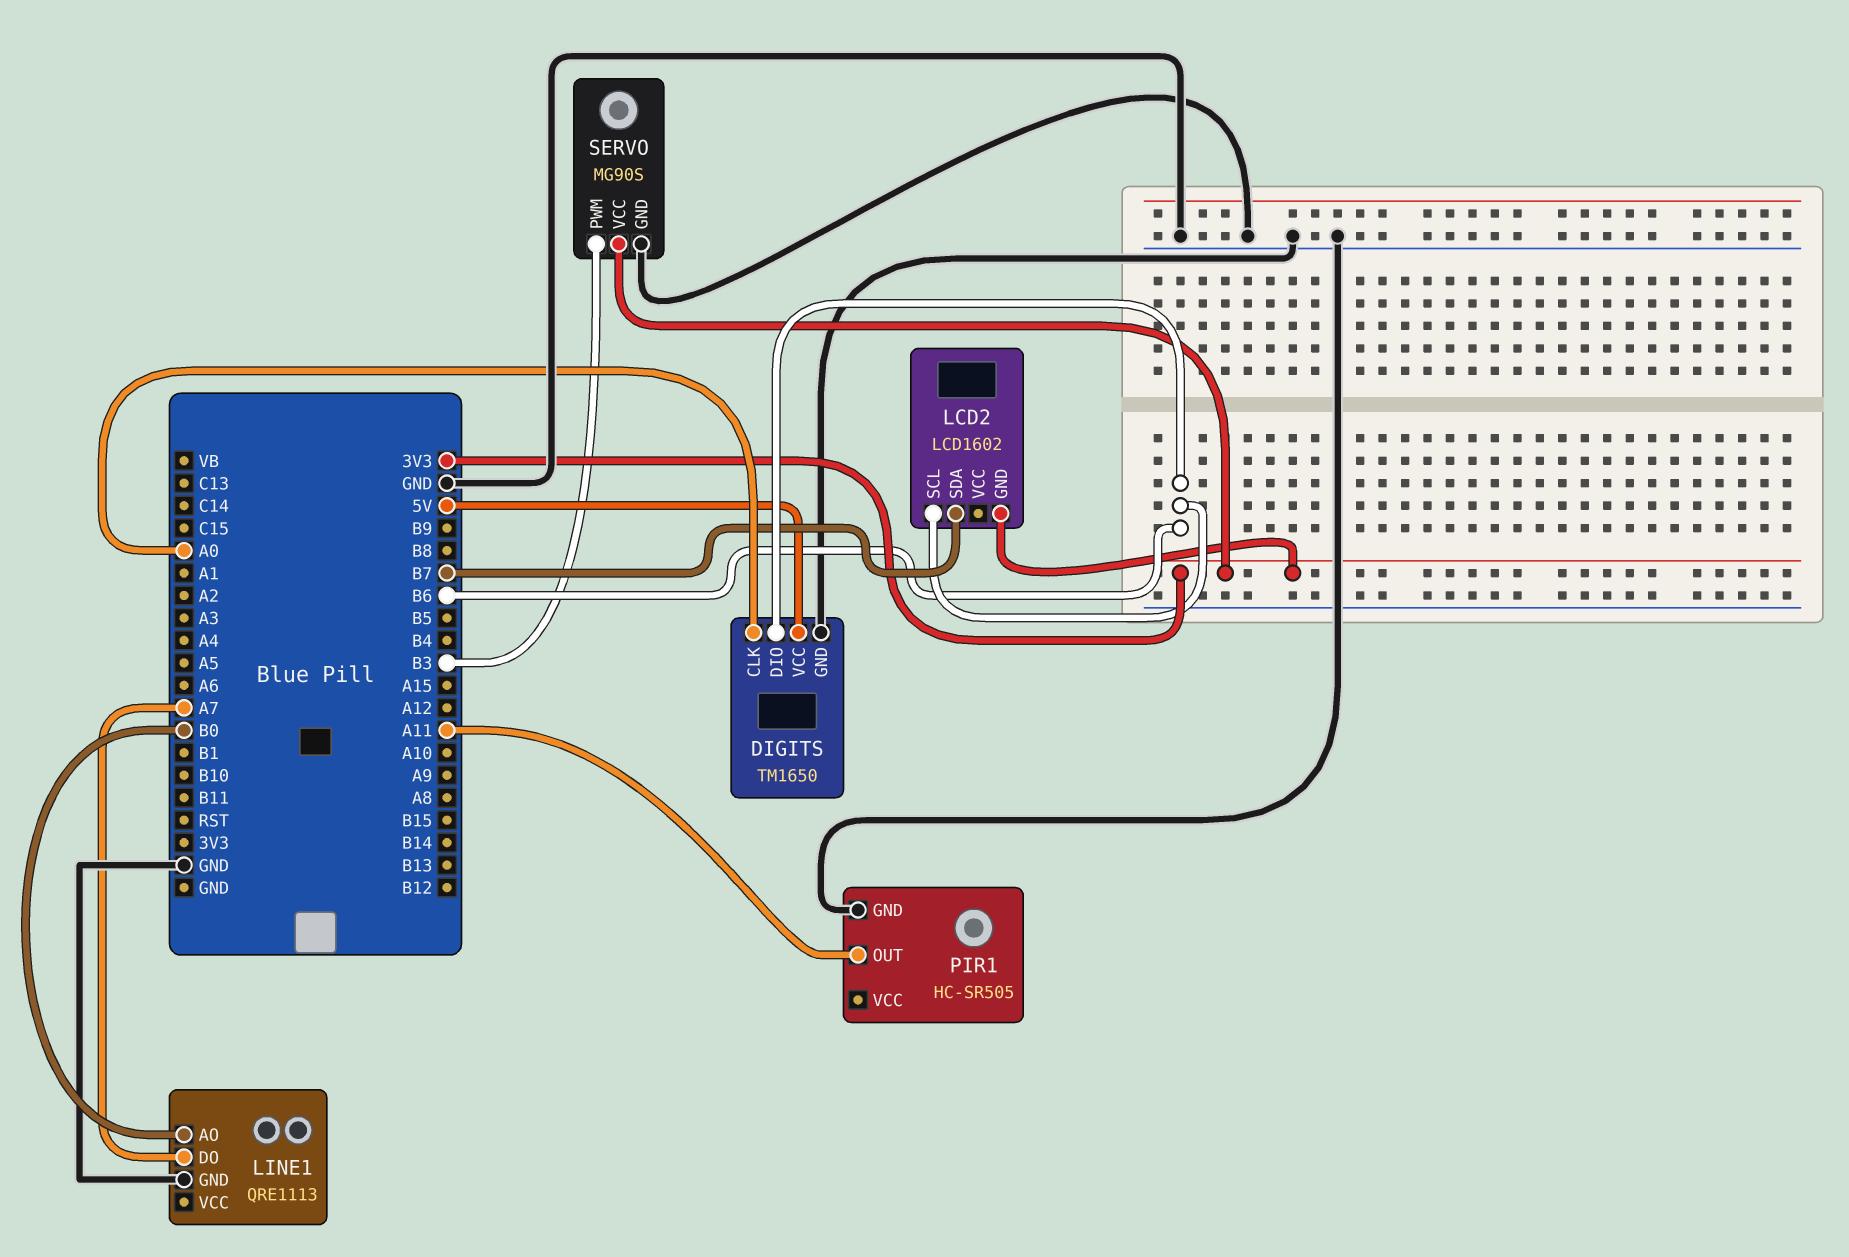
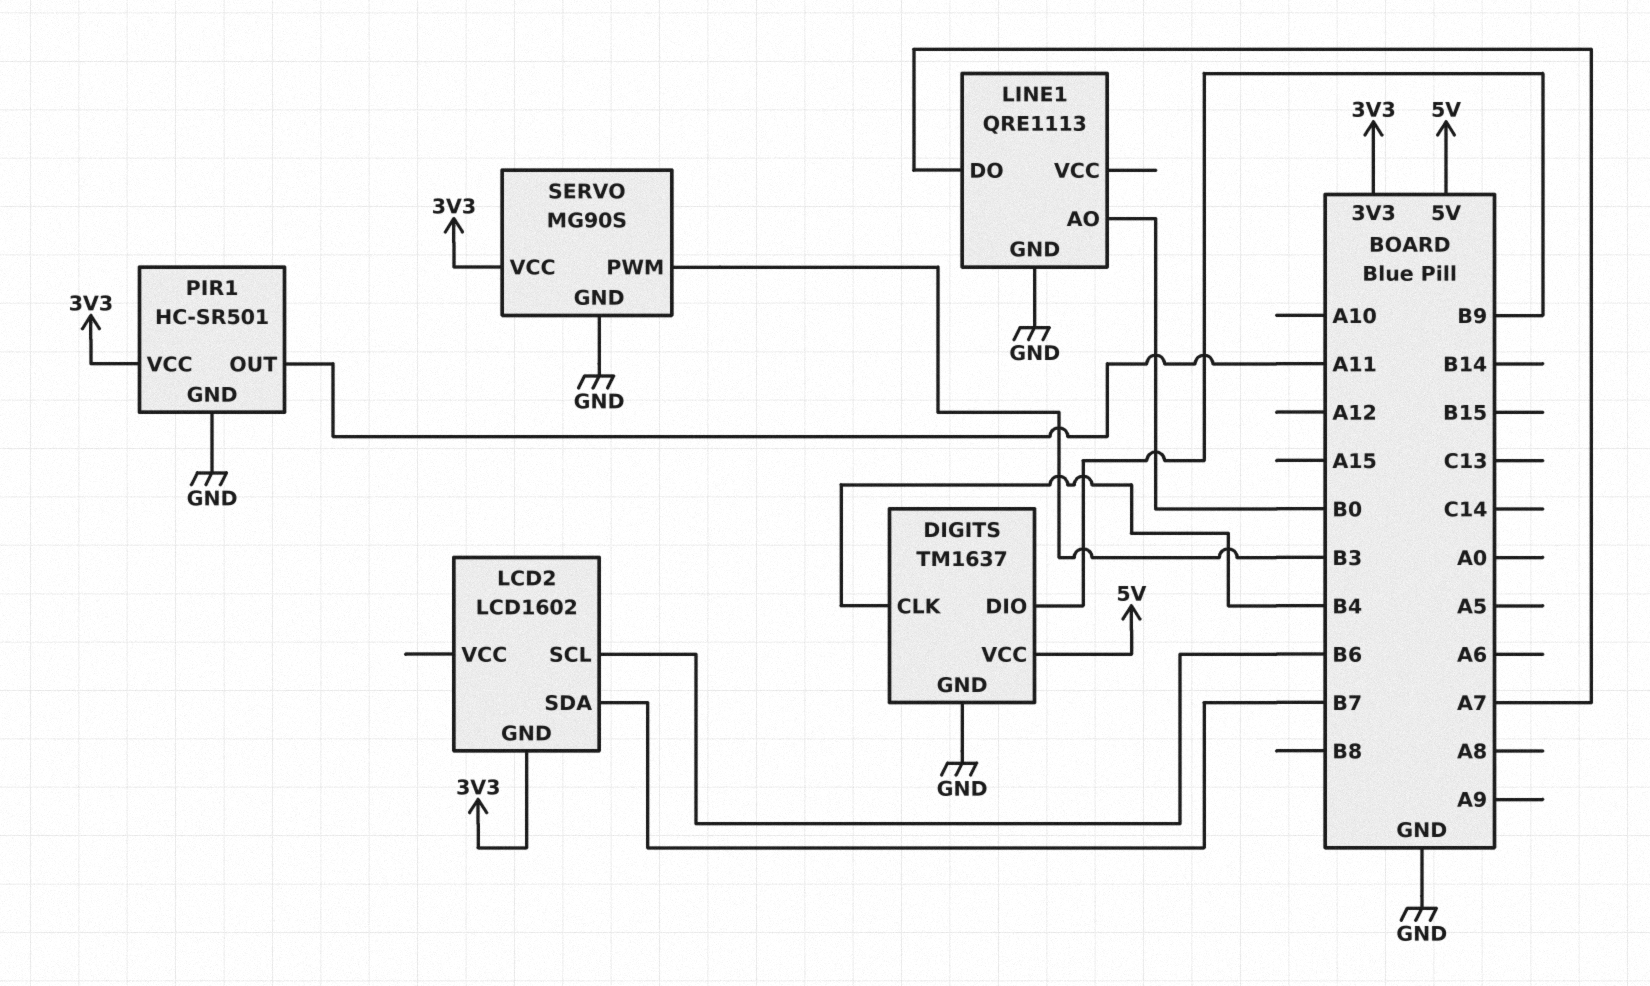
DIGITS: TM1650 -> TM1637
DIGITS pin CLK: A0 -> B4
DIGITS pin DIO: B6 -> B9
PIR1: HC-SR505 -> HC-SR501
PIR1 pin VCC: none -> 3V3

